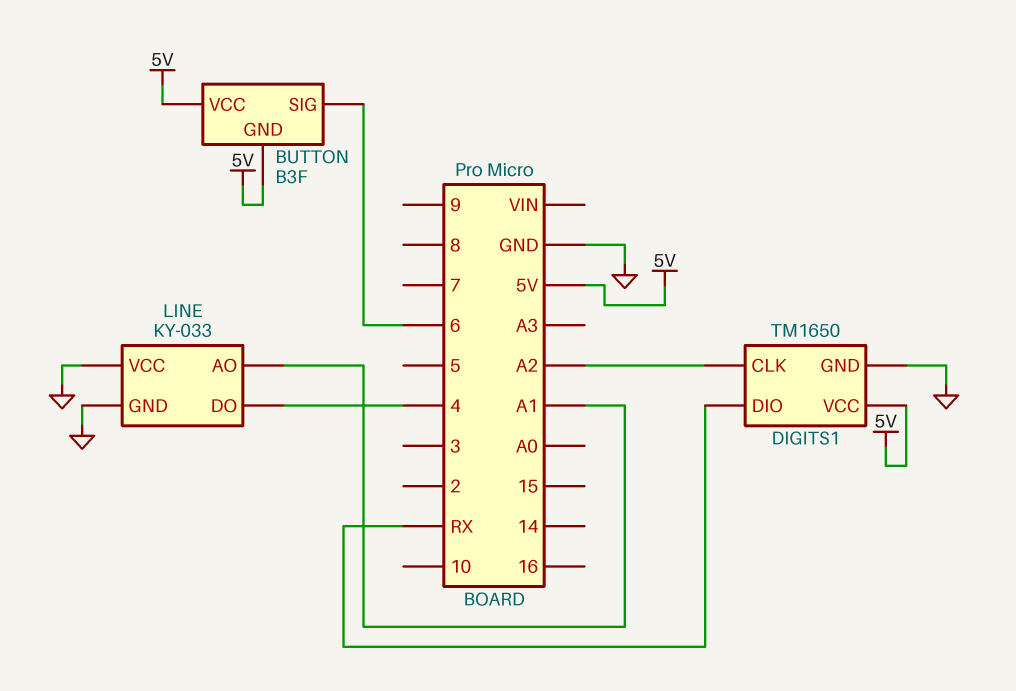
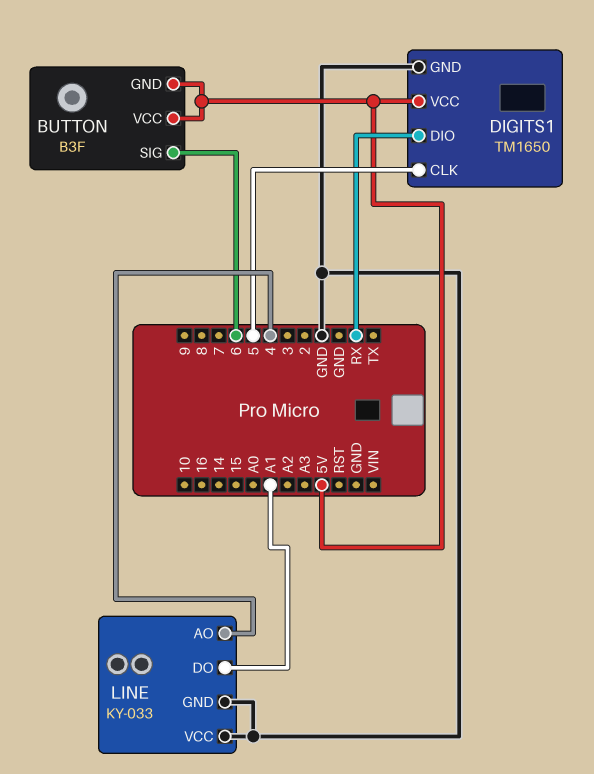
DIGITS1 pin CLK: A2 -> 5
LINE pin AO: A1 -> 4
LINE pin DO: 4 -> A1

